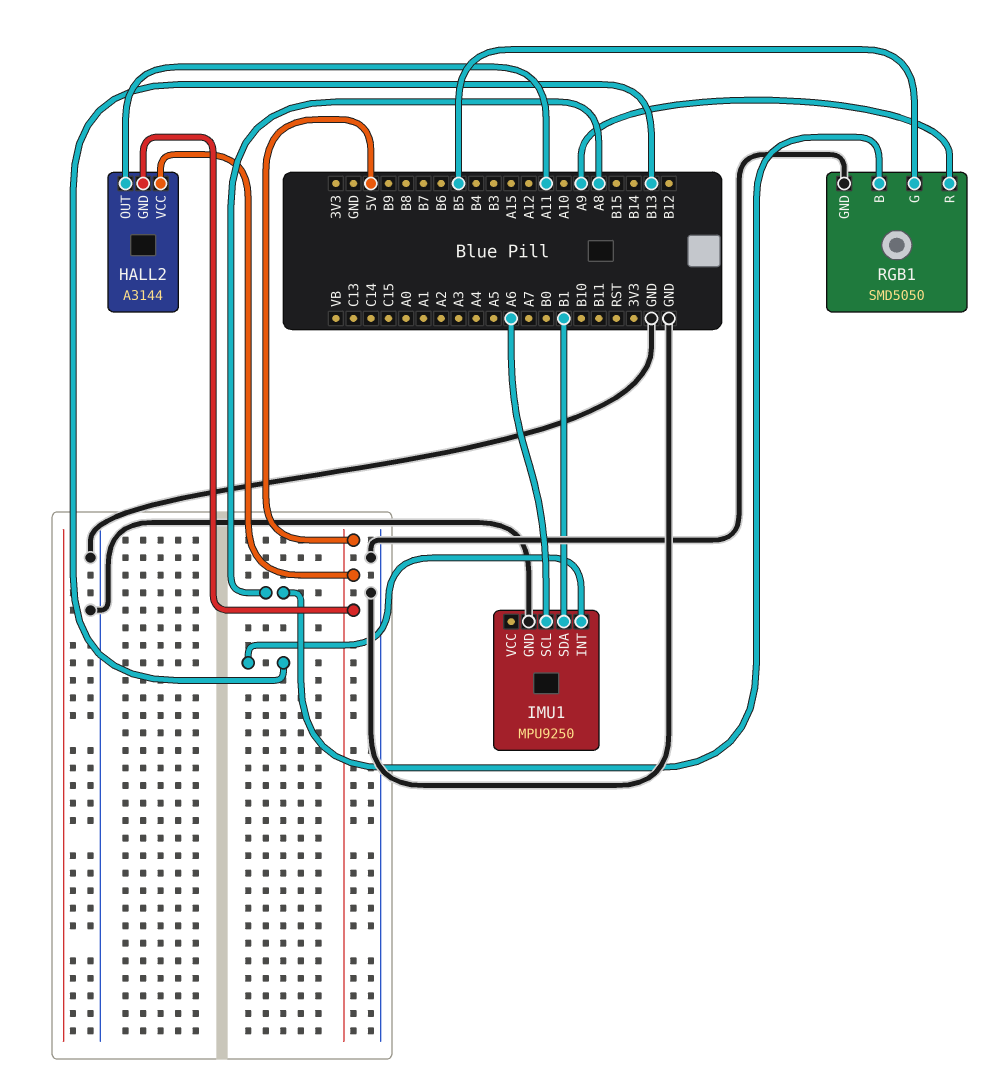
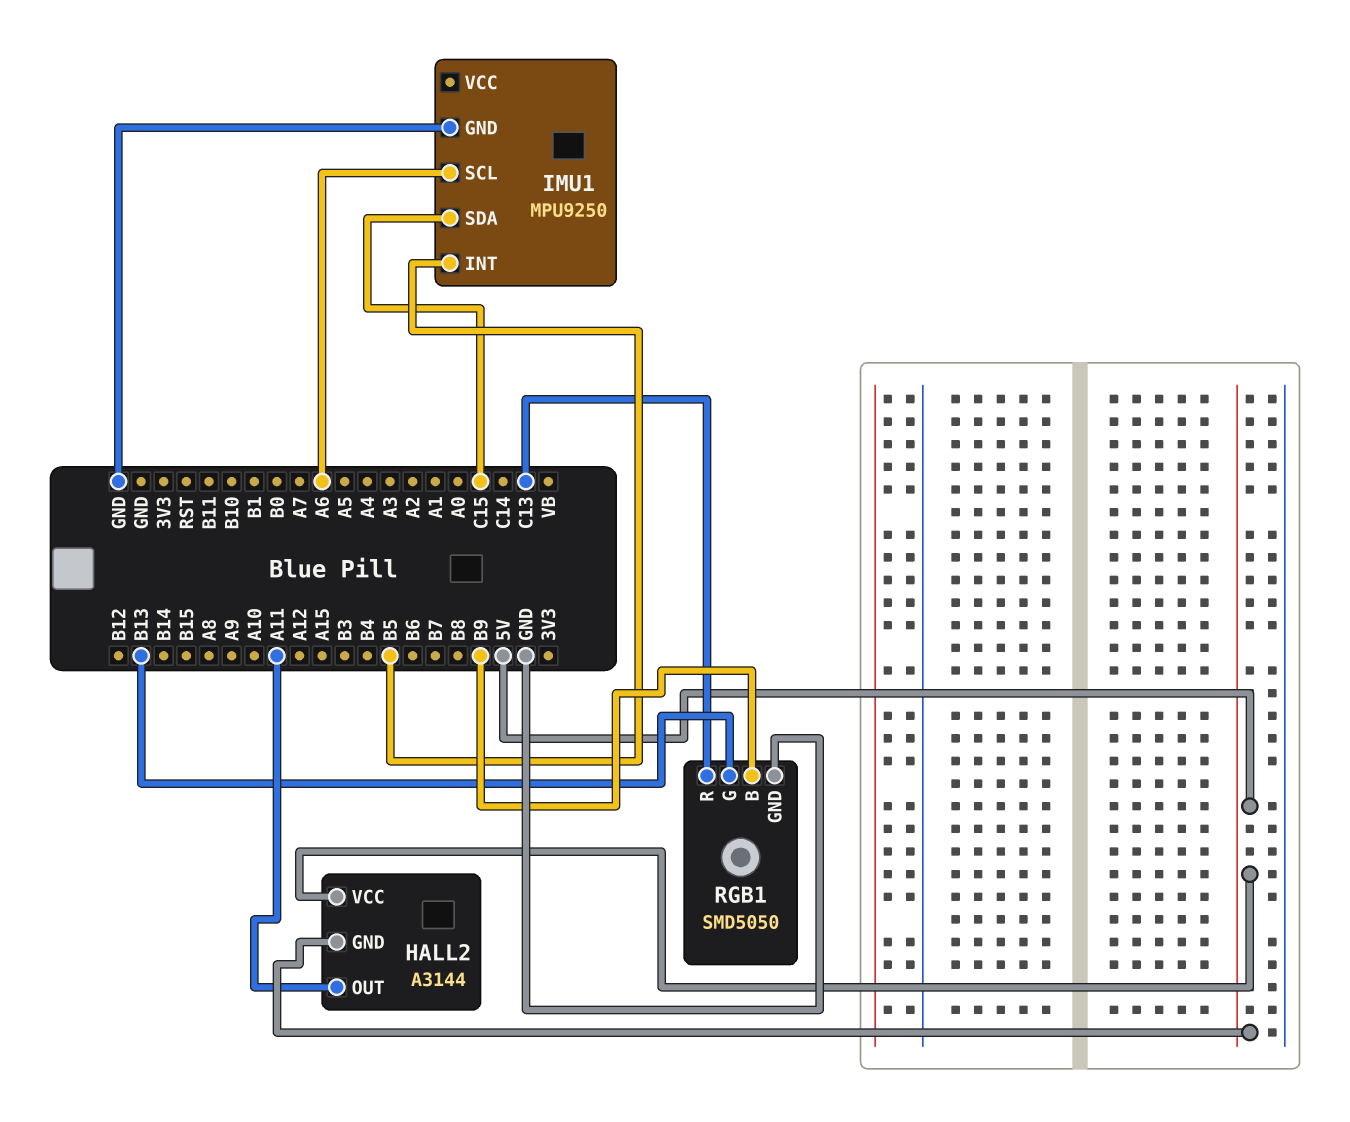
IMU1 pin INT: B13 -> B5
IMU1 pin SDA: B1 -> C15
RGB1 pin B: A8 -> B9
RGB1 pin G: B5 -> B13
RGB1 pin R: A9 -> C13

